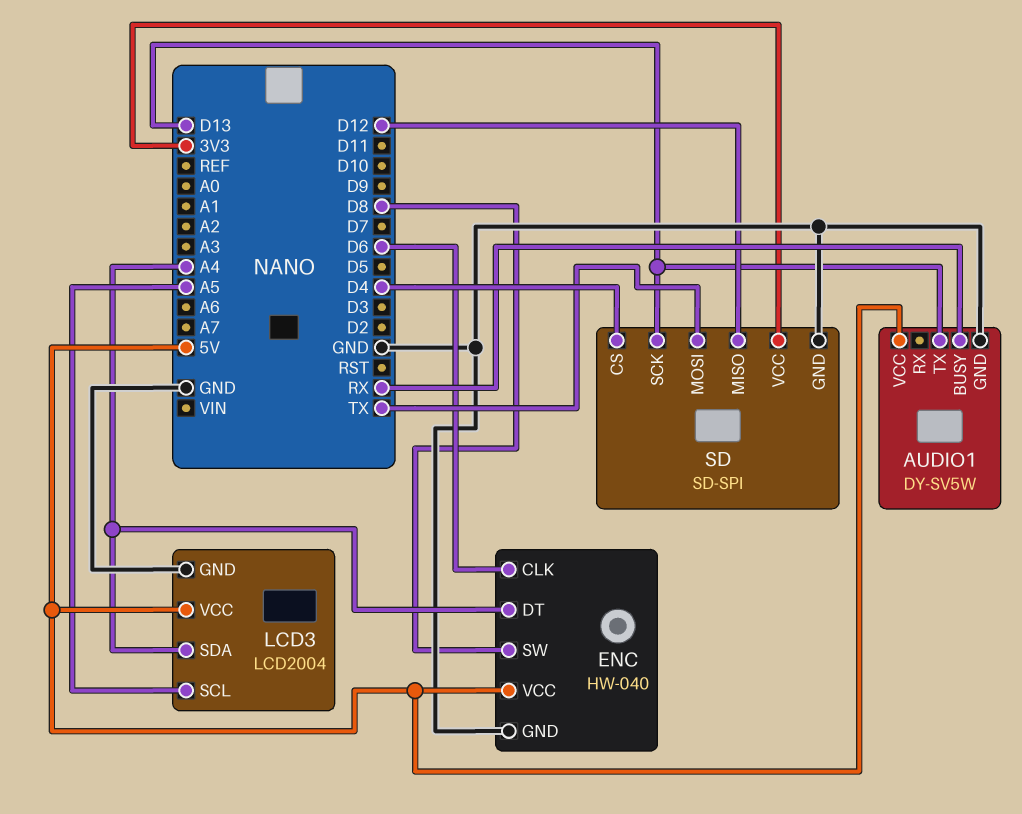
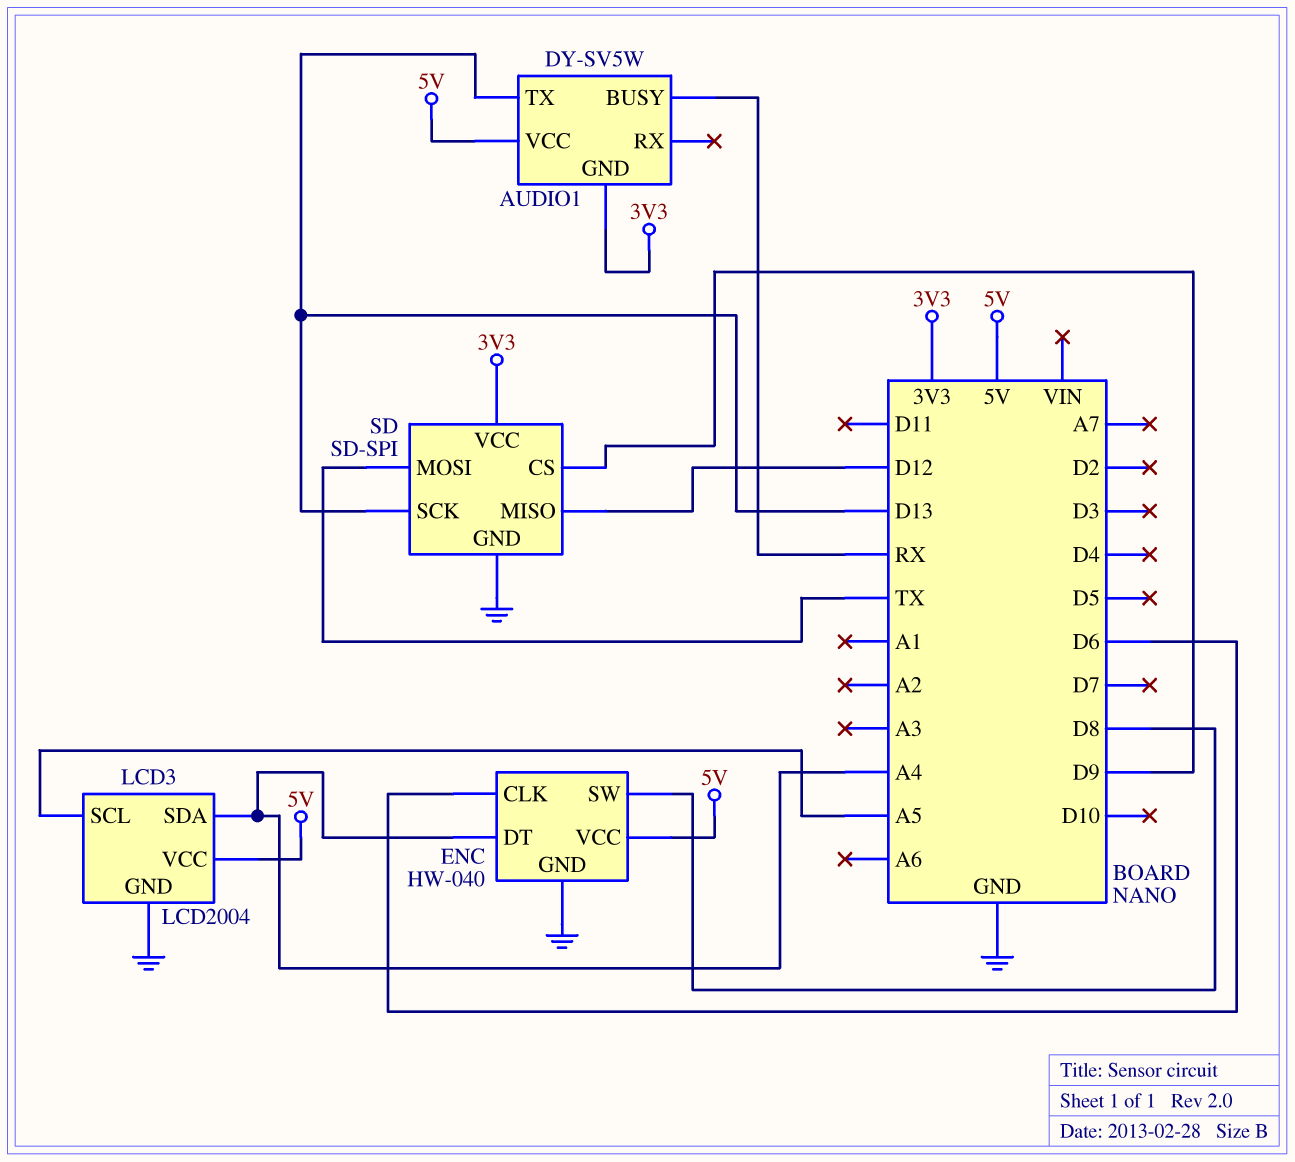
AUDIO1 pin GND: GND -> 3V3
SD pin CS: D4 -> D9

